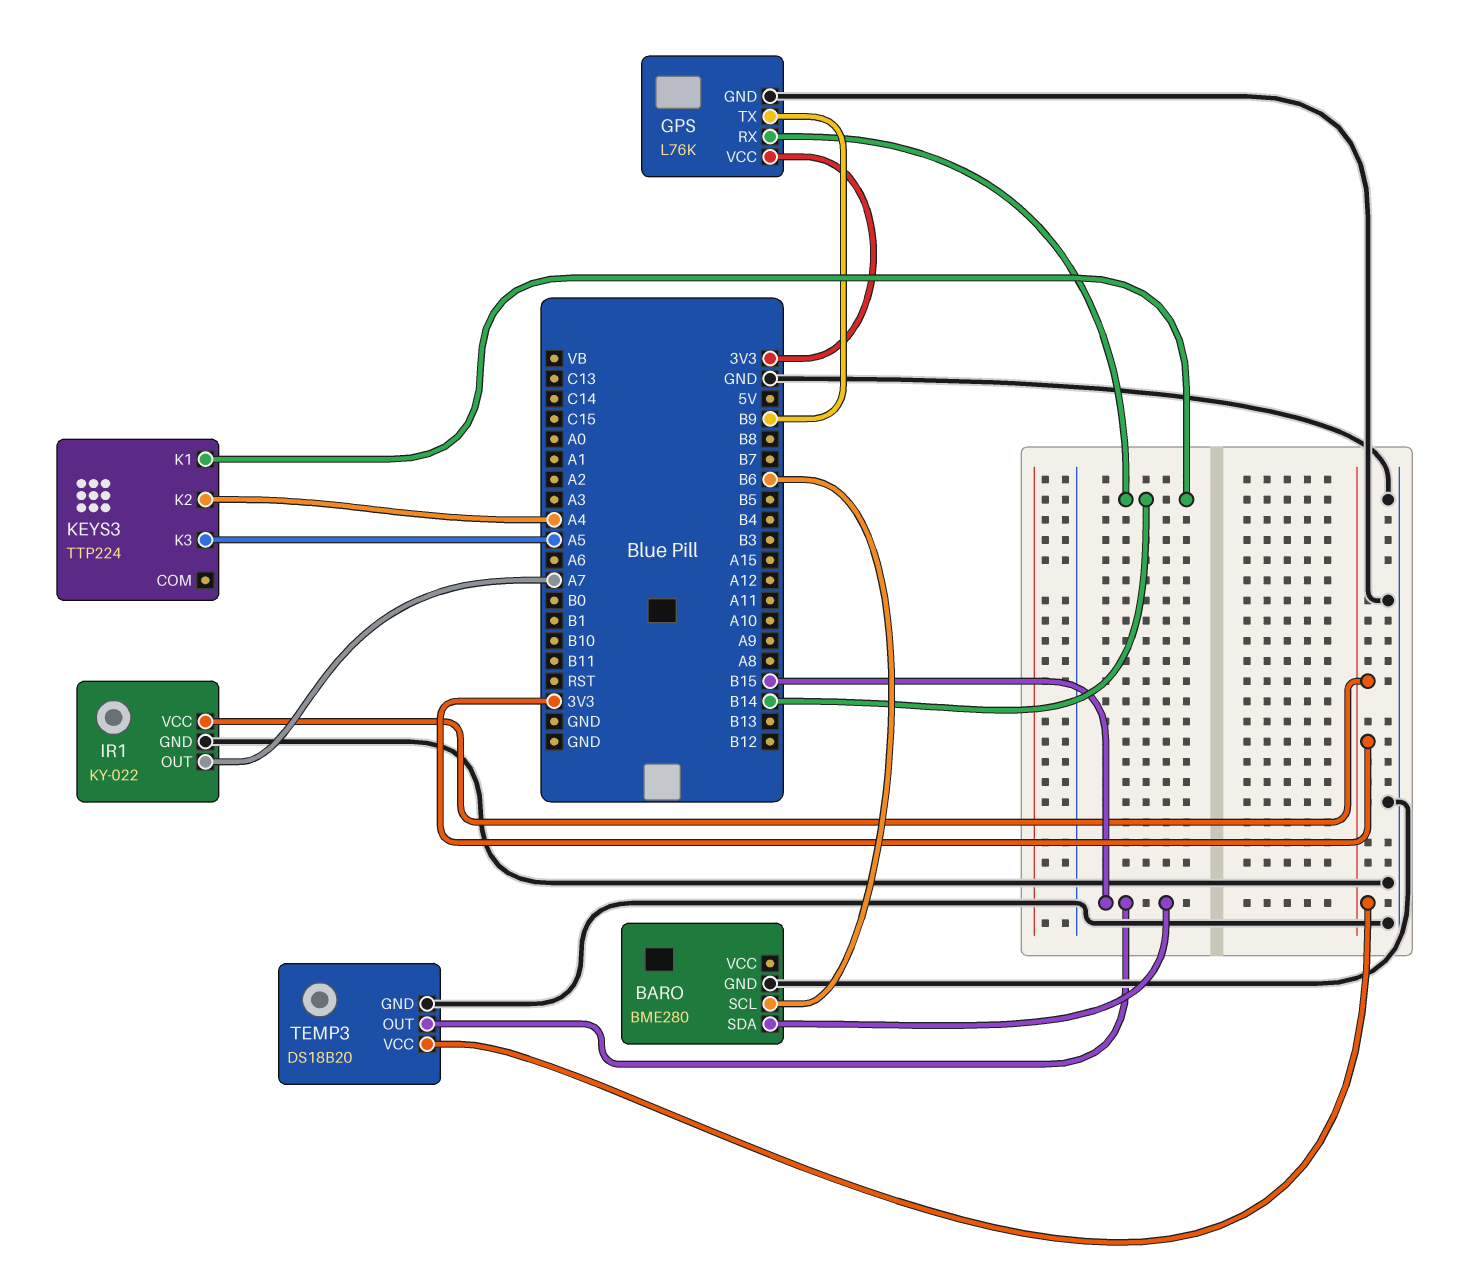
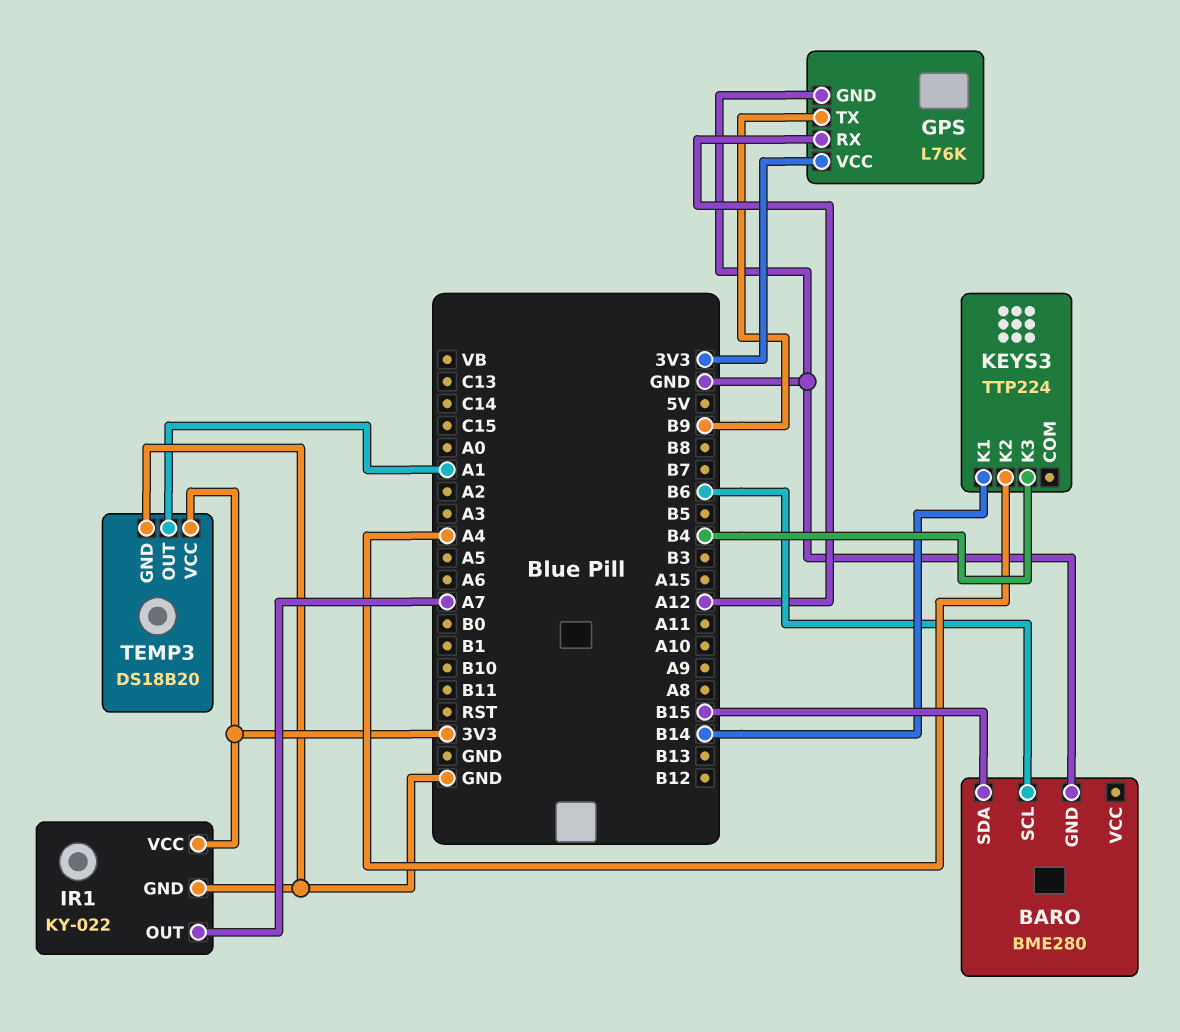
GPS pin RX: B14 -> A12
KEYS3 pin K3: A5 -> B4
TEMP3 pin OUT: B15 -> A1

